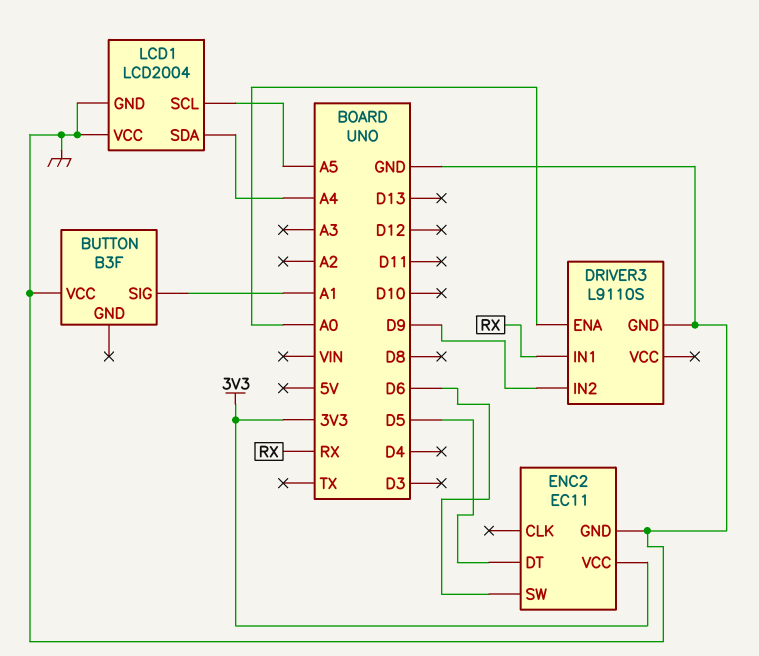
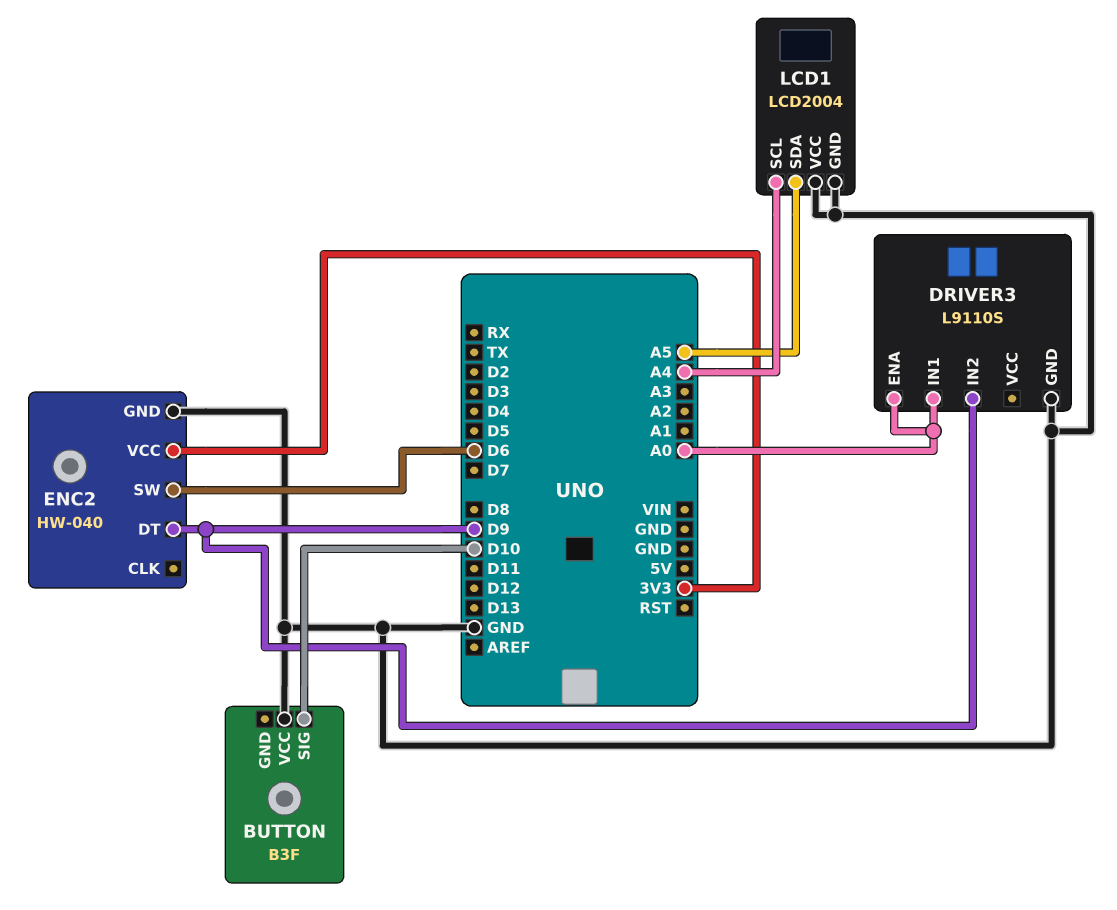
BUTTON pin SIG: A1 -> D10
DRIVER3 pin IN1: RX -> A0
ENC2: EC11 -> HW-040
ENC2 pin DT: D5 -> D9
LCD1 pin SCL: A5 -> A4
LCD1 pin SDA: A4 -> A5

